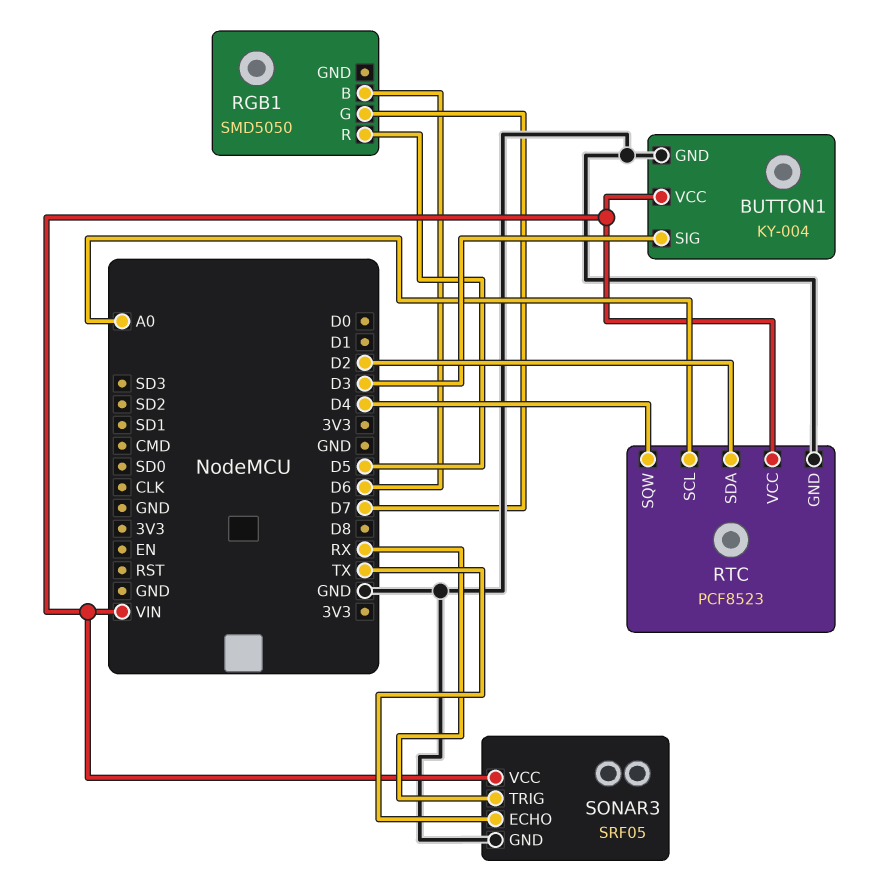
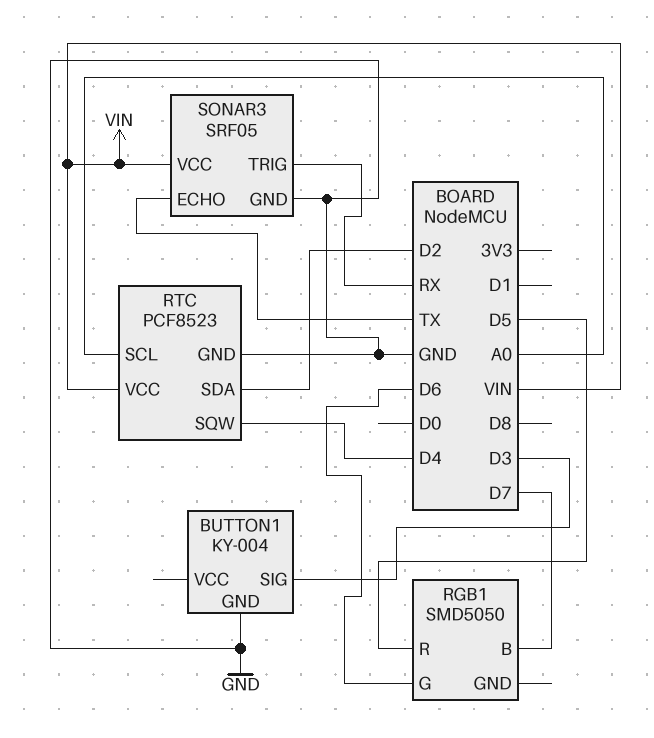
BUTTON1 pin VCC: VIN -> none
RGB1 pin B: D6 -> D7
RGB1 pin G: D7 -> D6

